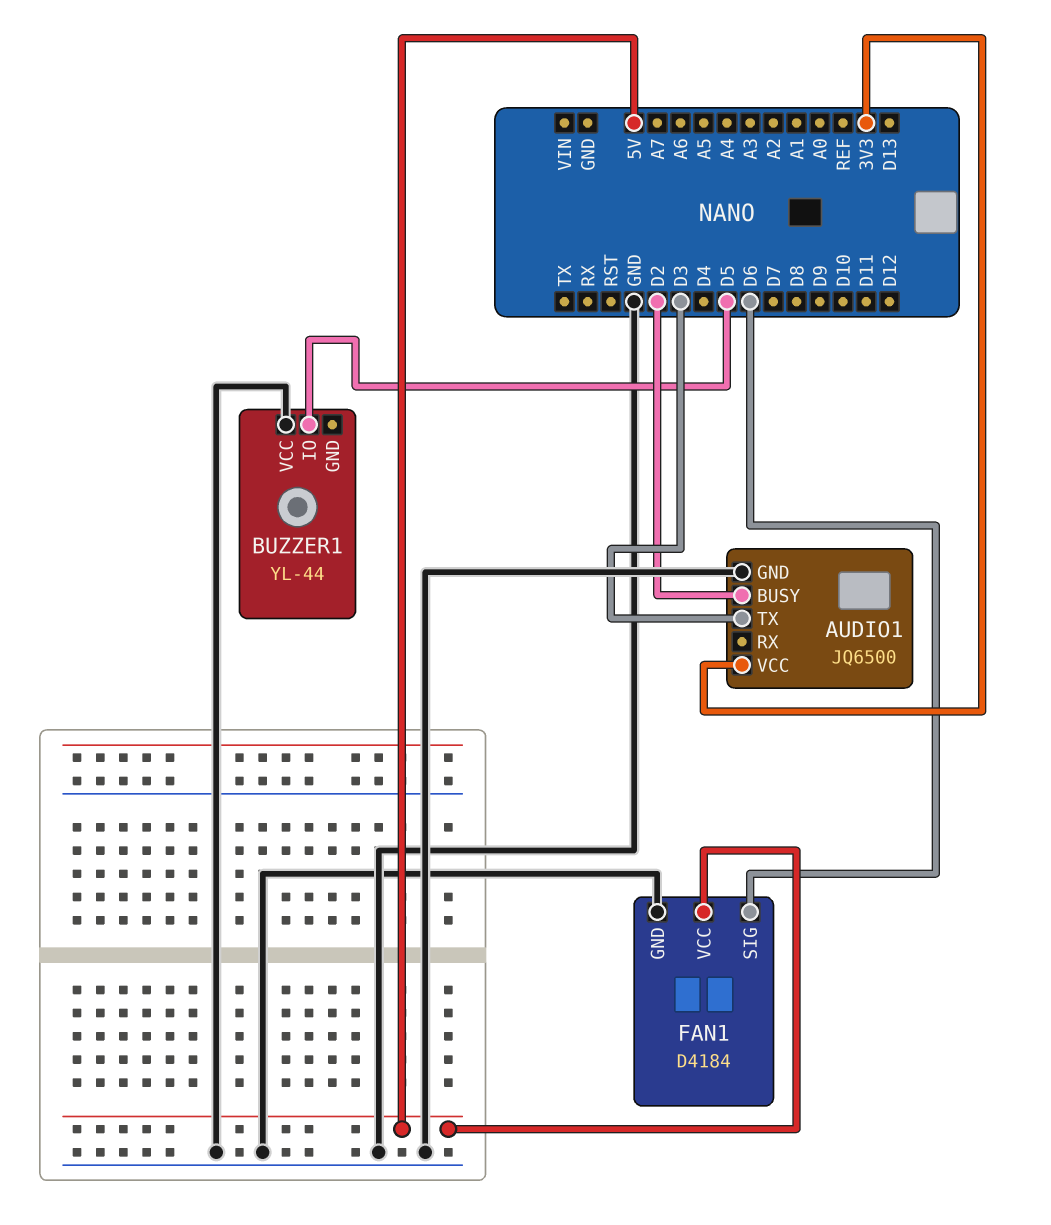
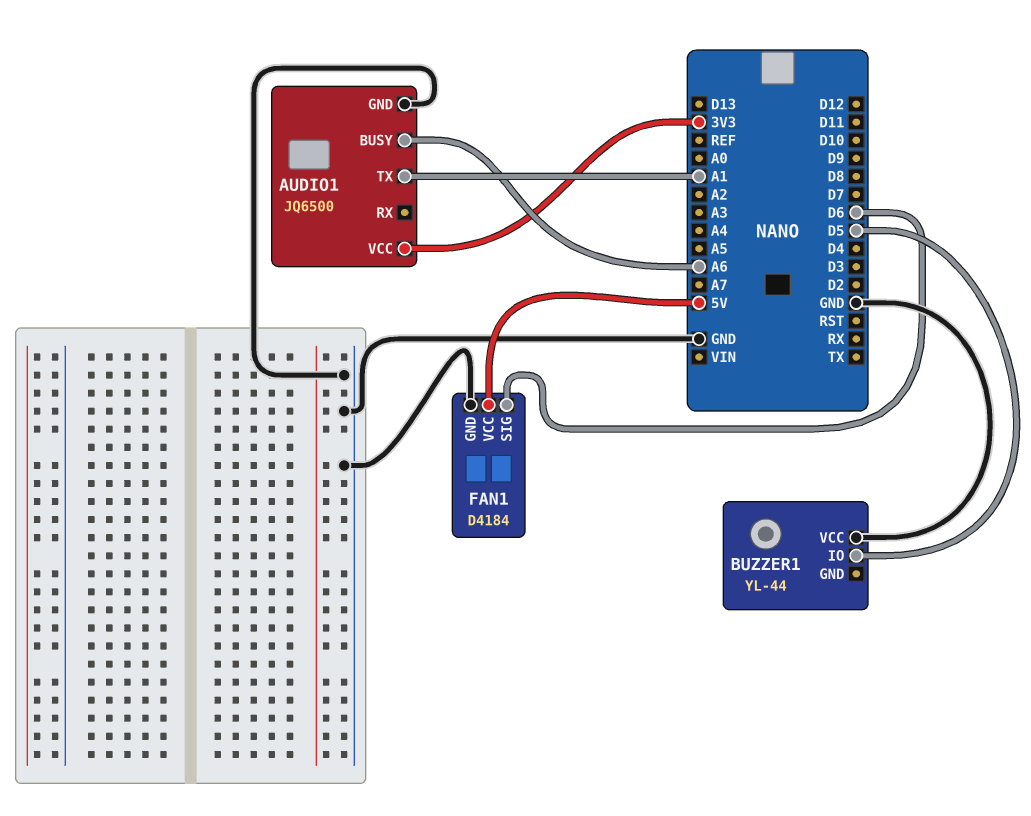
AUDIO1 pin BUSY: D2 -> A6
AUDIO1 pin TX: D3 -> A1

